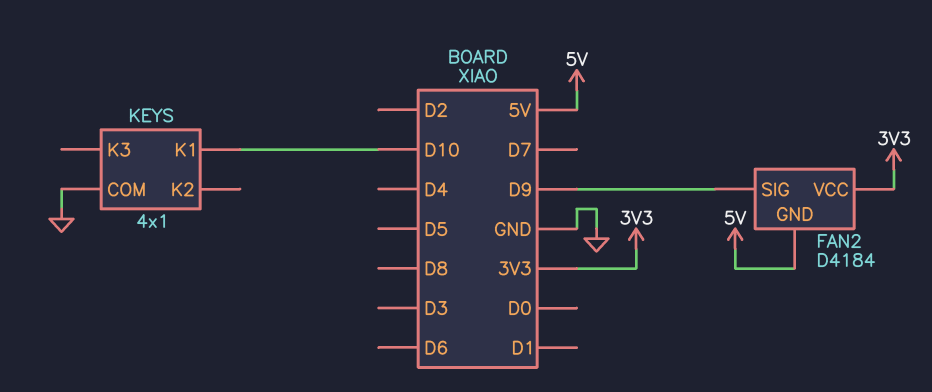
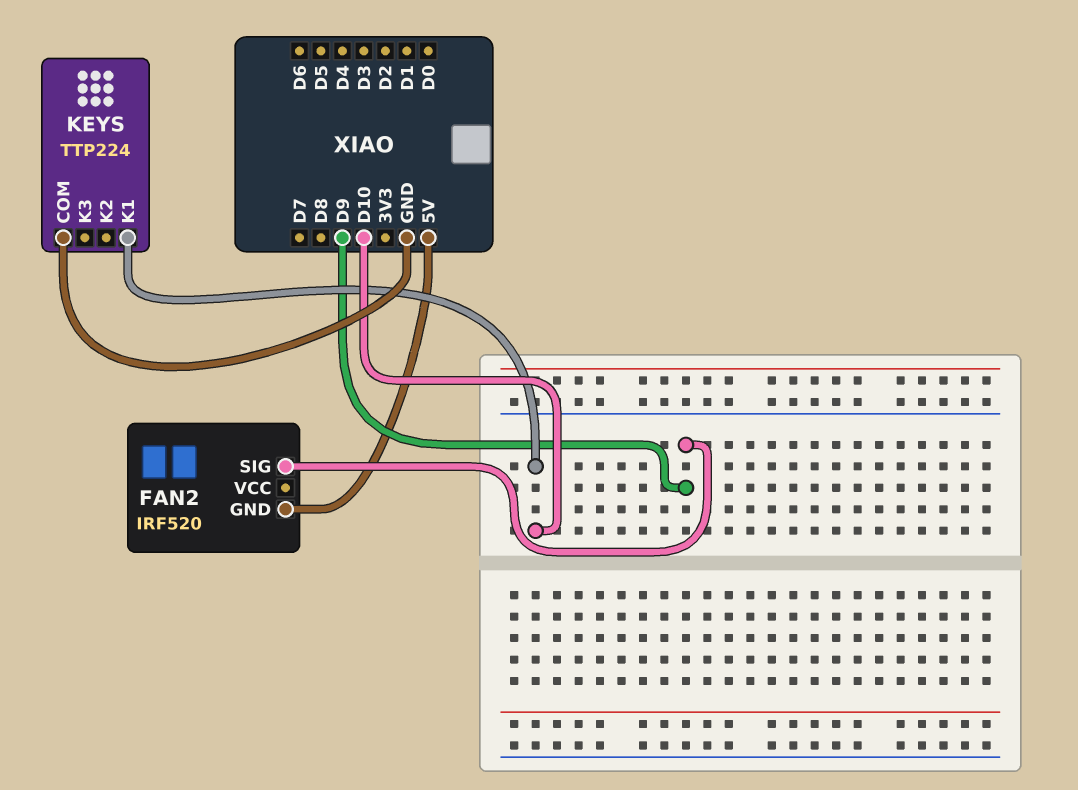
FAN2: D4184 -> IRF520
FAN2 pin VCC: 3V3 -> none
KEYS: 4x1 -> TTP224

